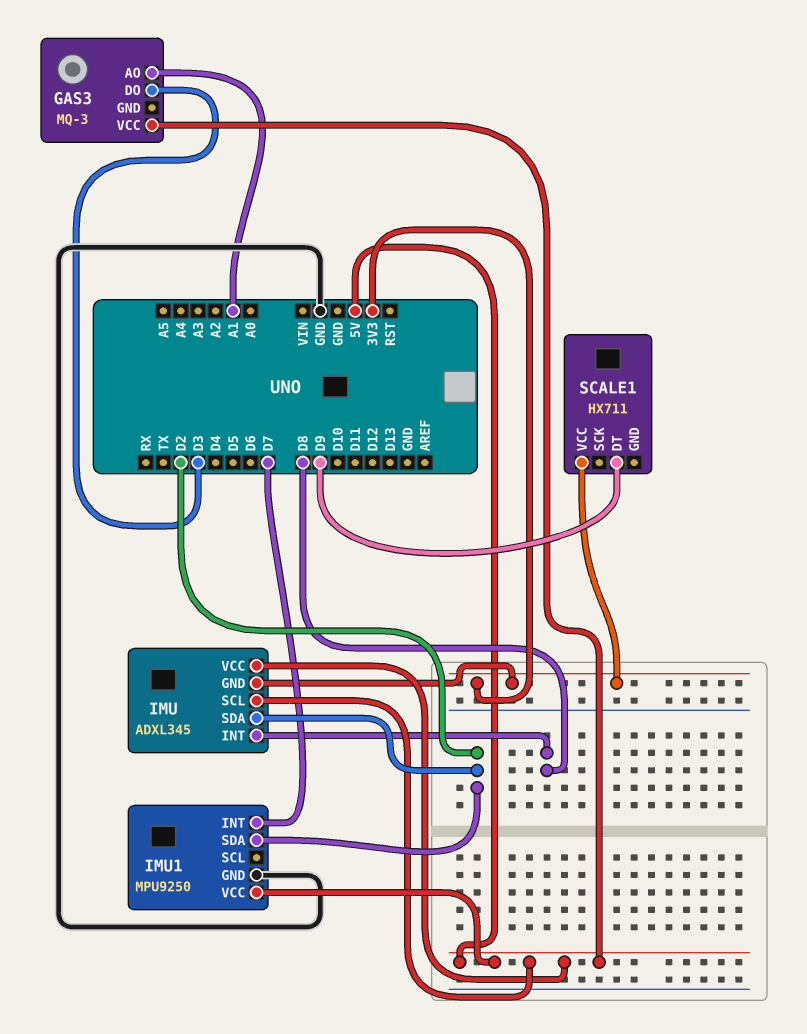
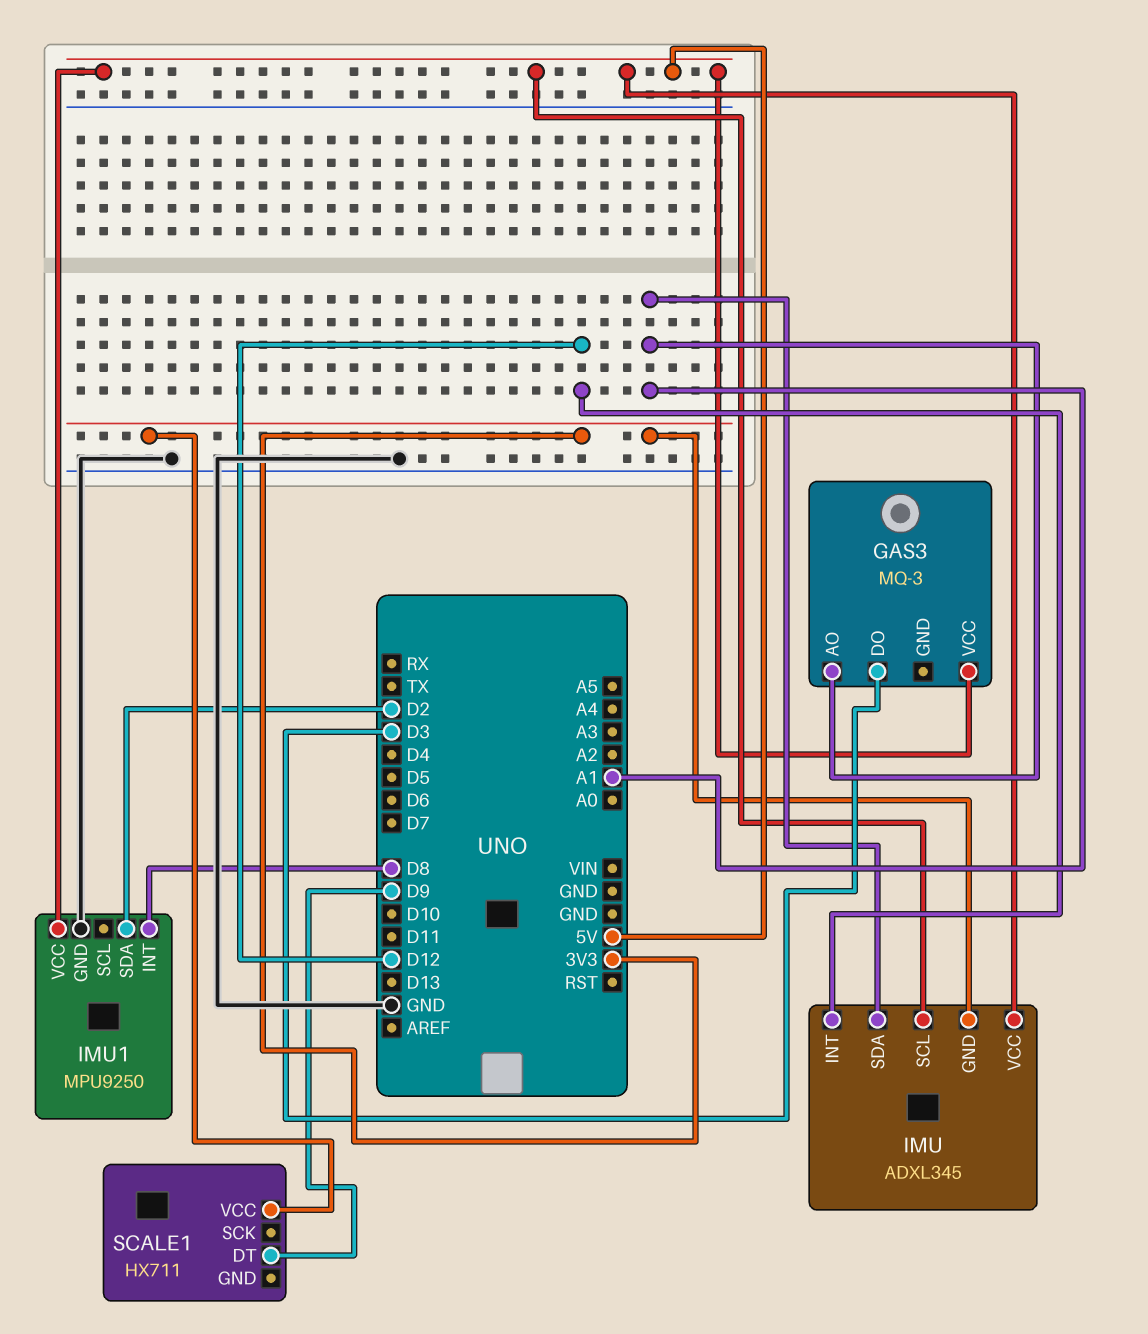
IMU pin INT: D8 -> D12
IMU pin SDA: D2 -> A1
IMU1 pin INT: D7 -> D8

